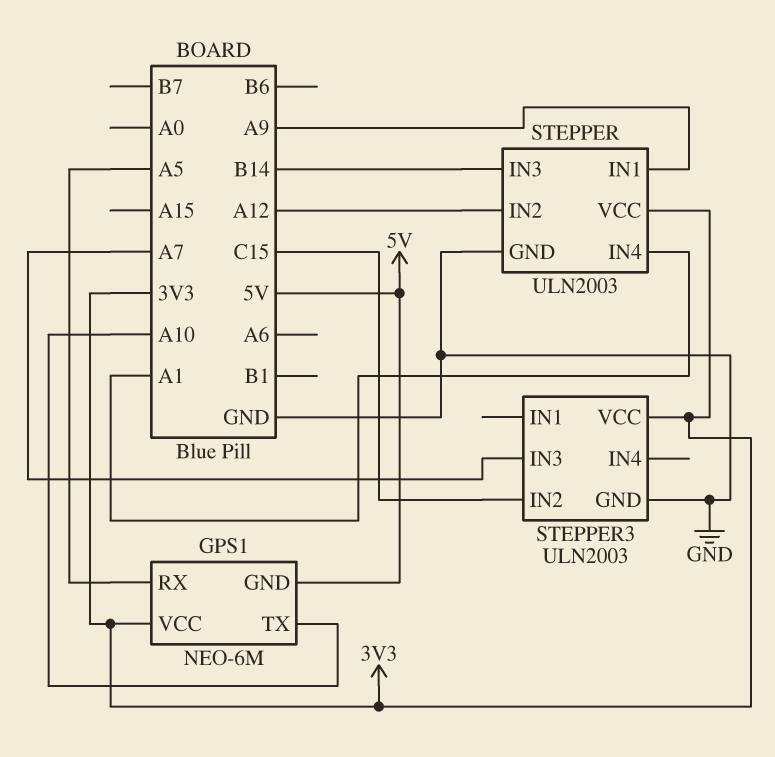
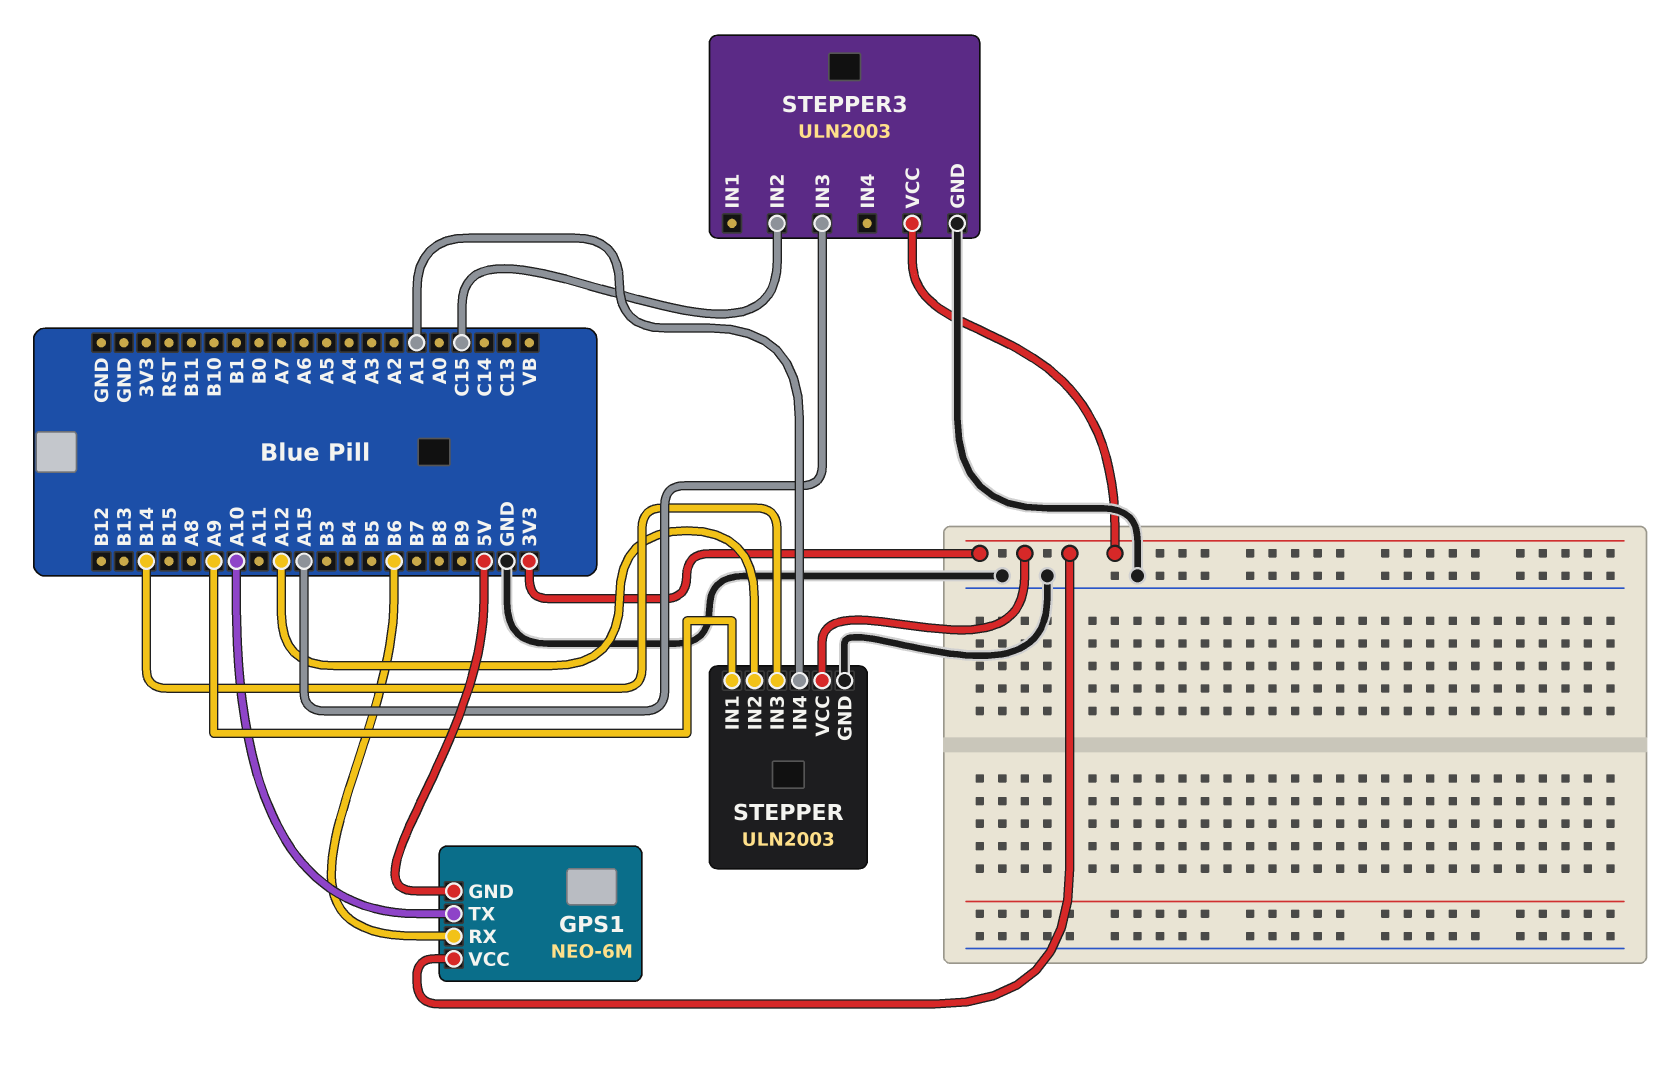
GPS1 pin RX: A5 -> B6
STEPPER3 pin IN3: A7 -> A15

